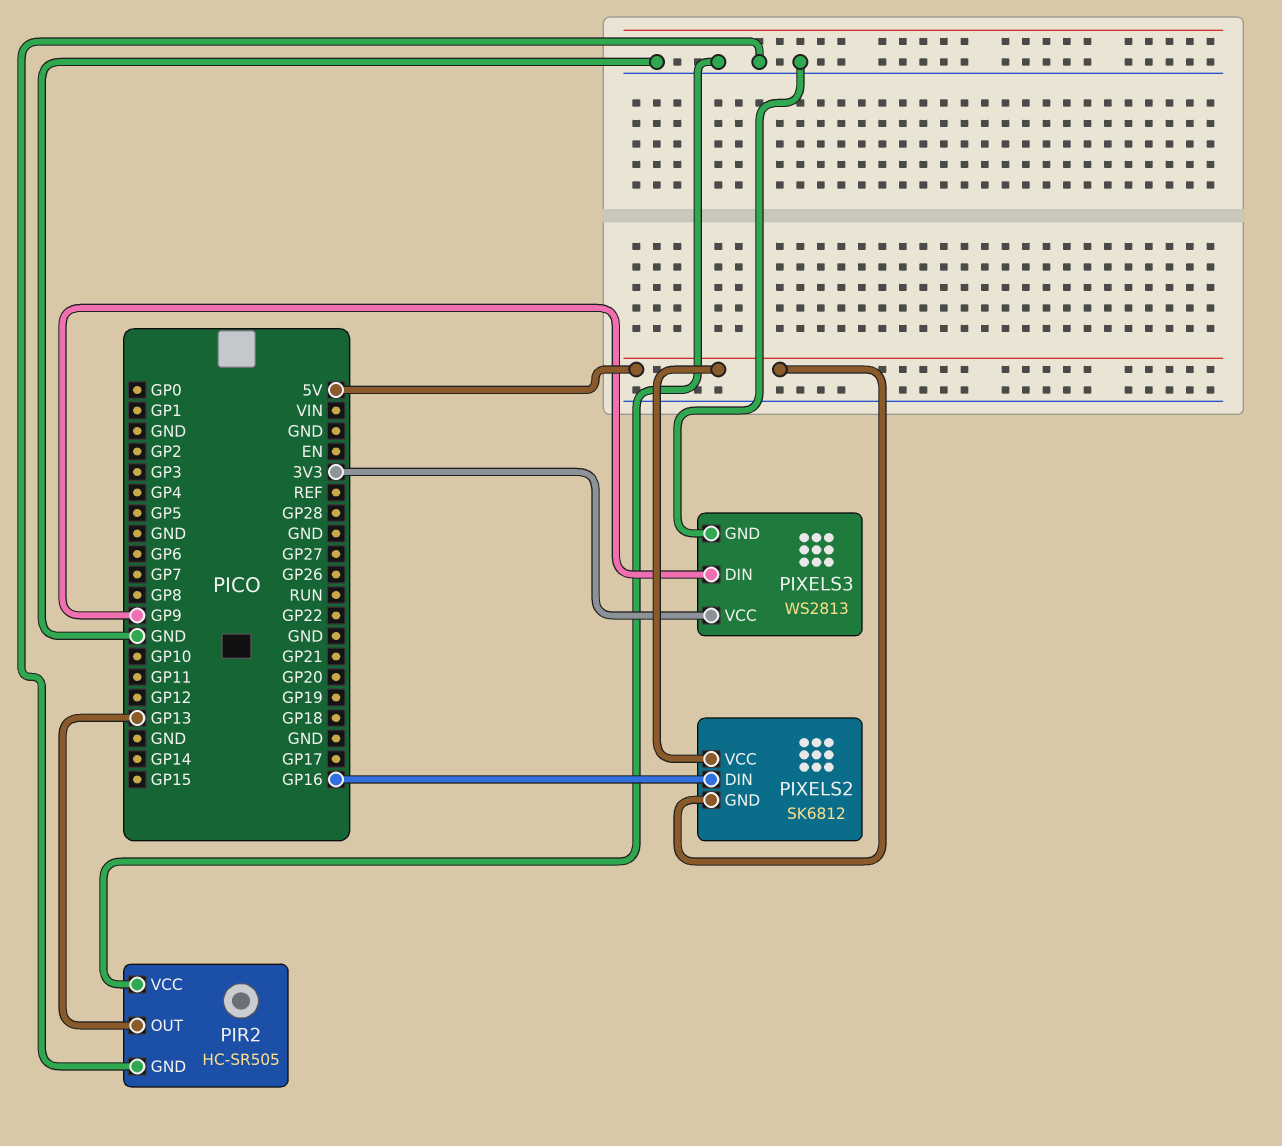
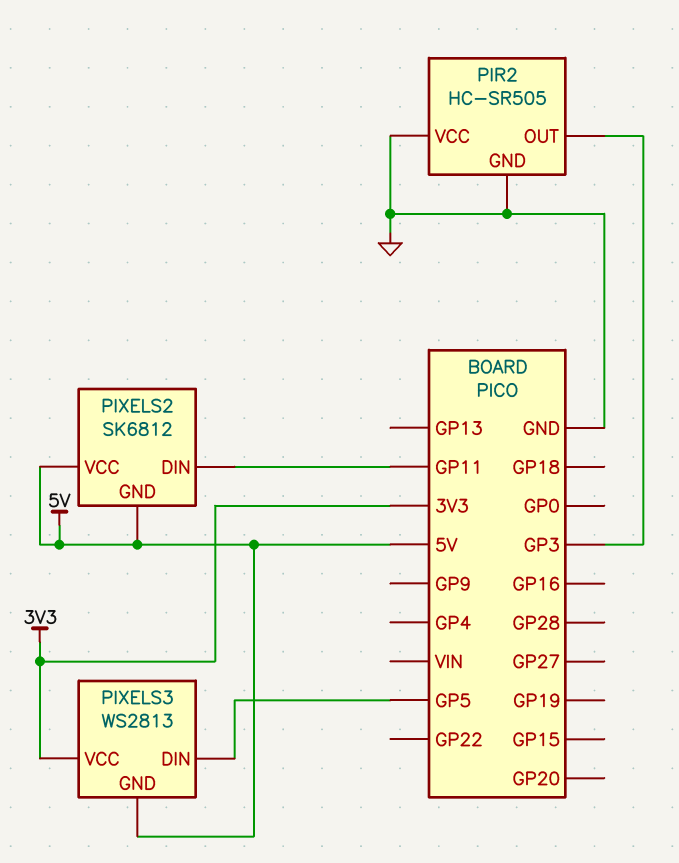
PIR2 pin OUT: GP13 -> GP3
PIXELS2 pin DIN: GP16 -> GP11
PIXELS3 pin DIN: GP9 -> GP5
PIXELS3 pin GND: GND -> 5V

